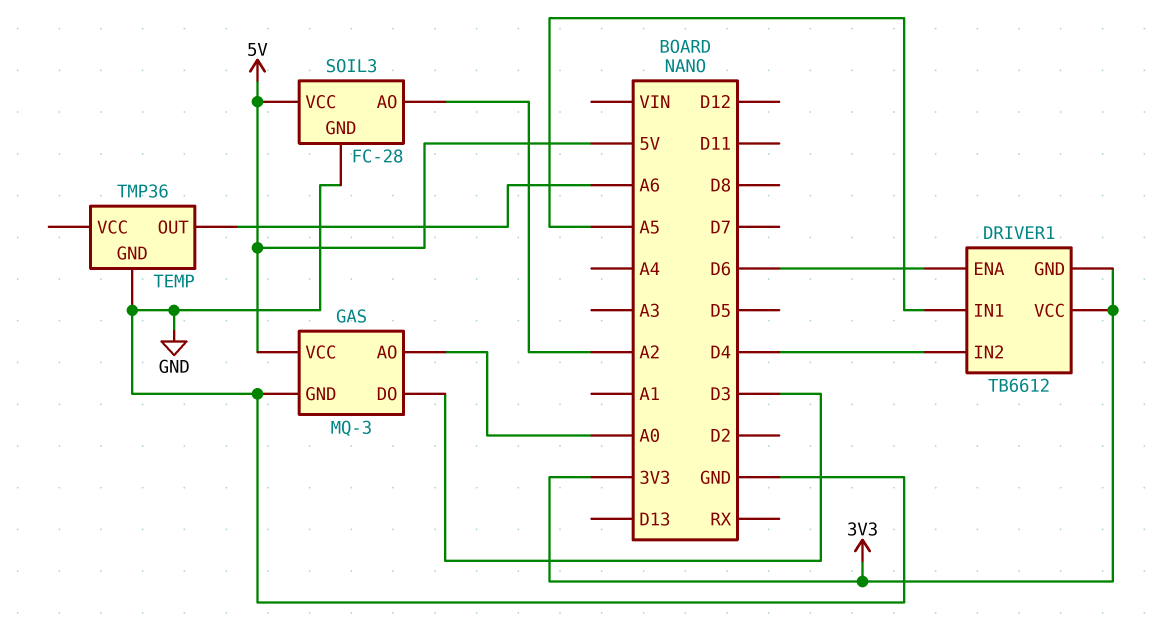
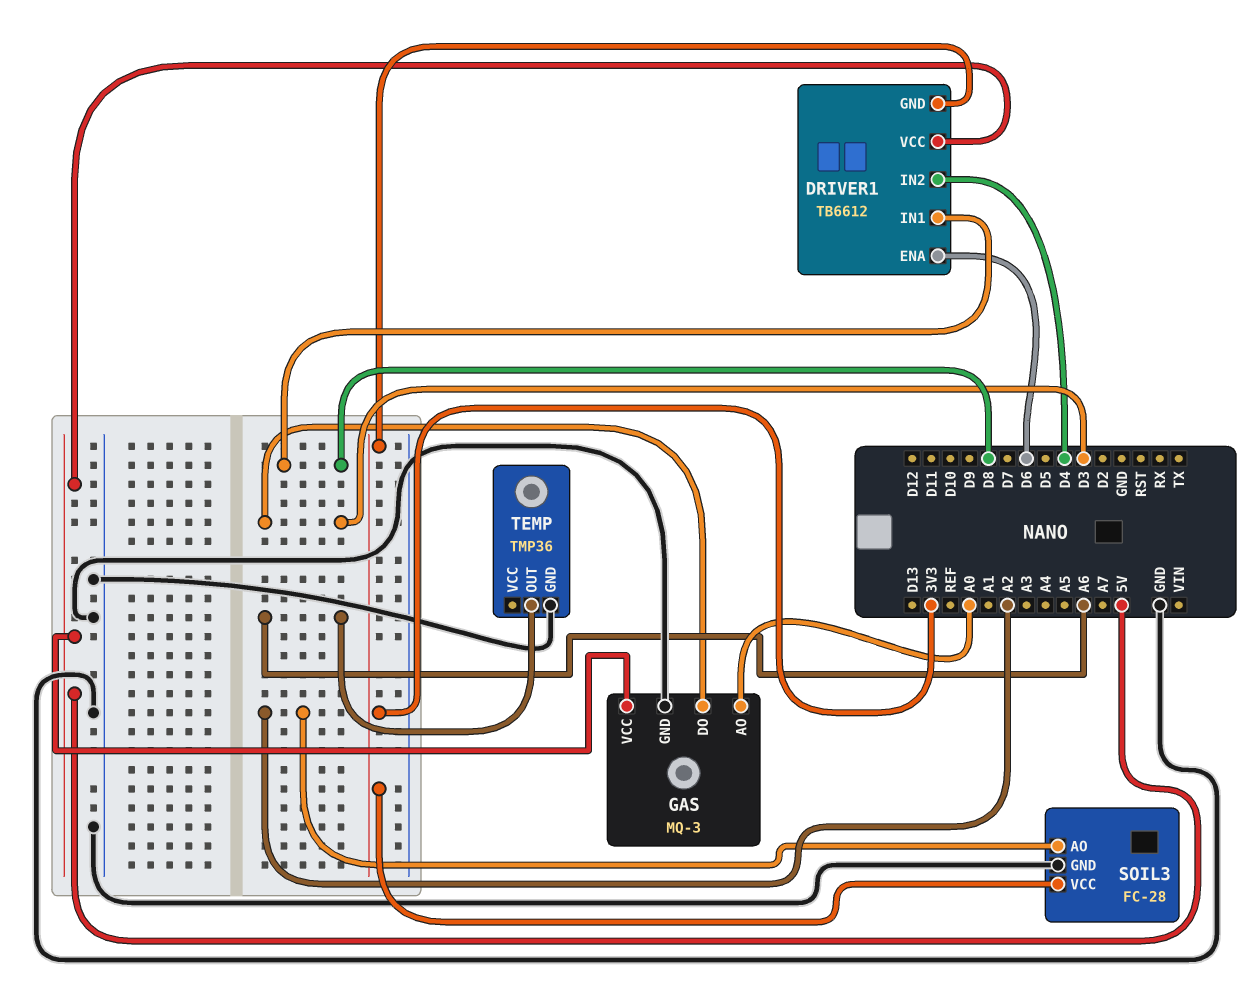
DRIVER1 pin IN1: A5 -> D8
DRIVER1 pin VCC: 3V3 -> 5V
SOIL3 pin VCC: 5V -> 3V3

